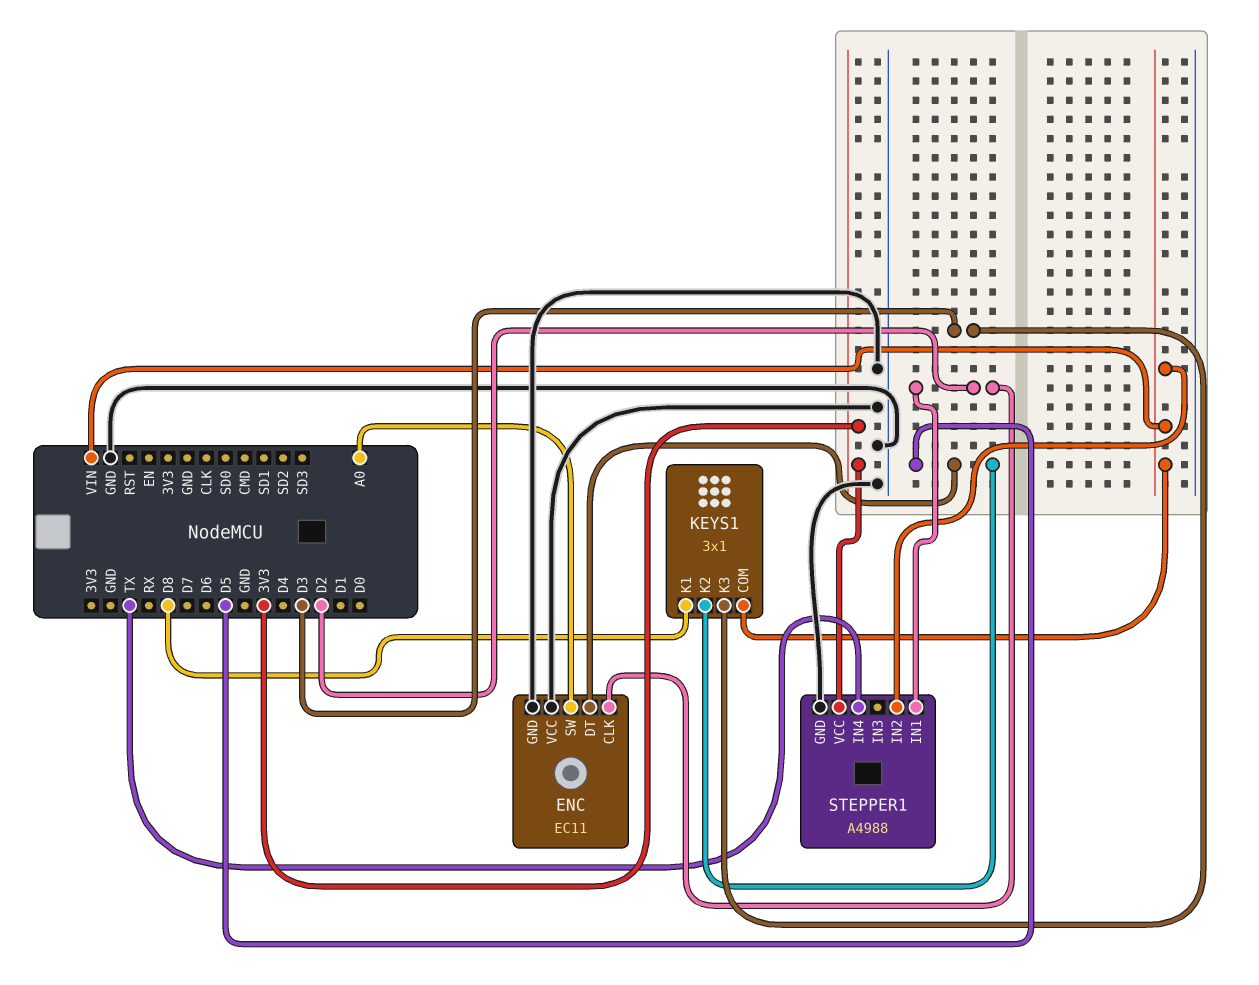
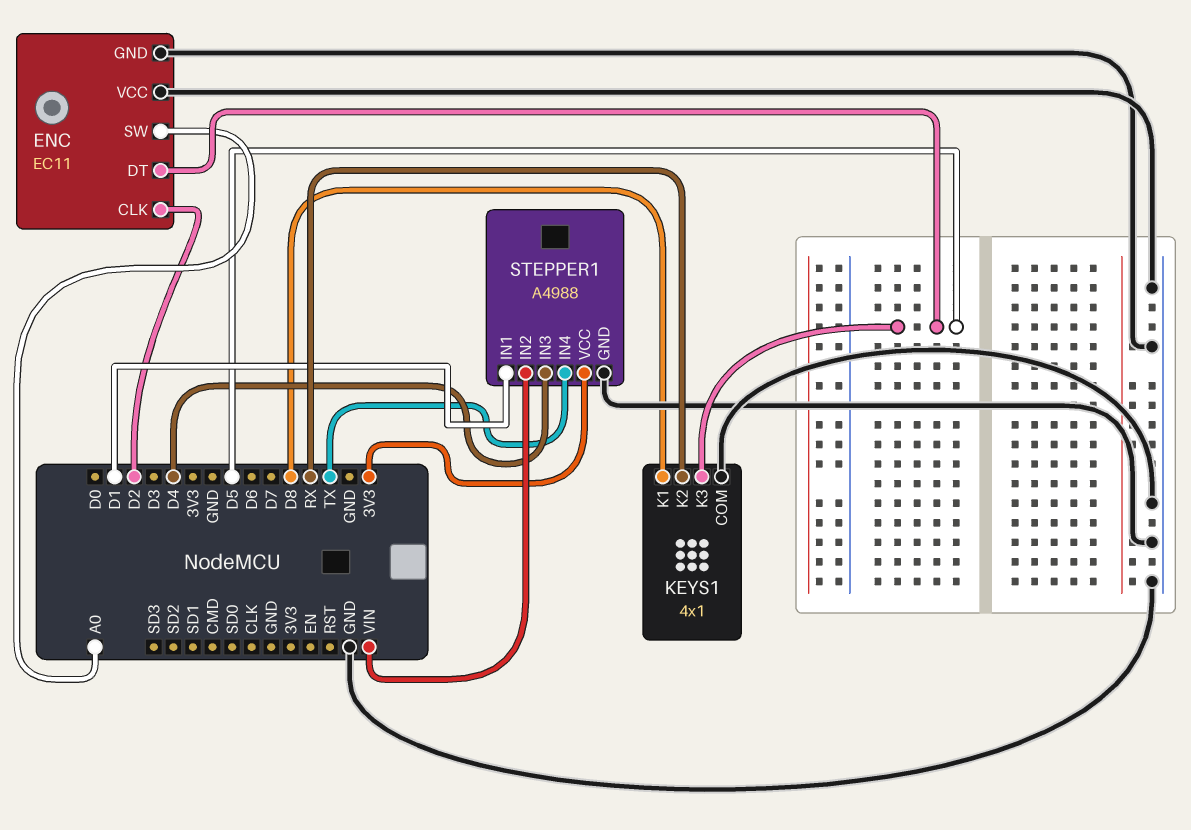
KEYS1: 3x1 -> 4x1
KEYS1 pin COM: VIN -> GND
KEYS1 pin K2: D5 -> RX
KEYS1 pin K3: D3 -> D5
STEPPER1 pin IN1: D2 -> D1
STEPPER1 pin IN3: none -> D4

